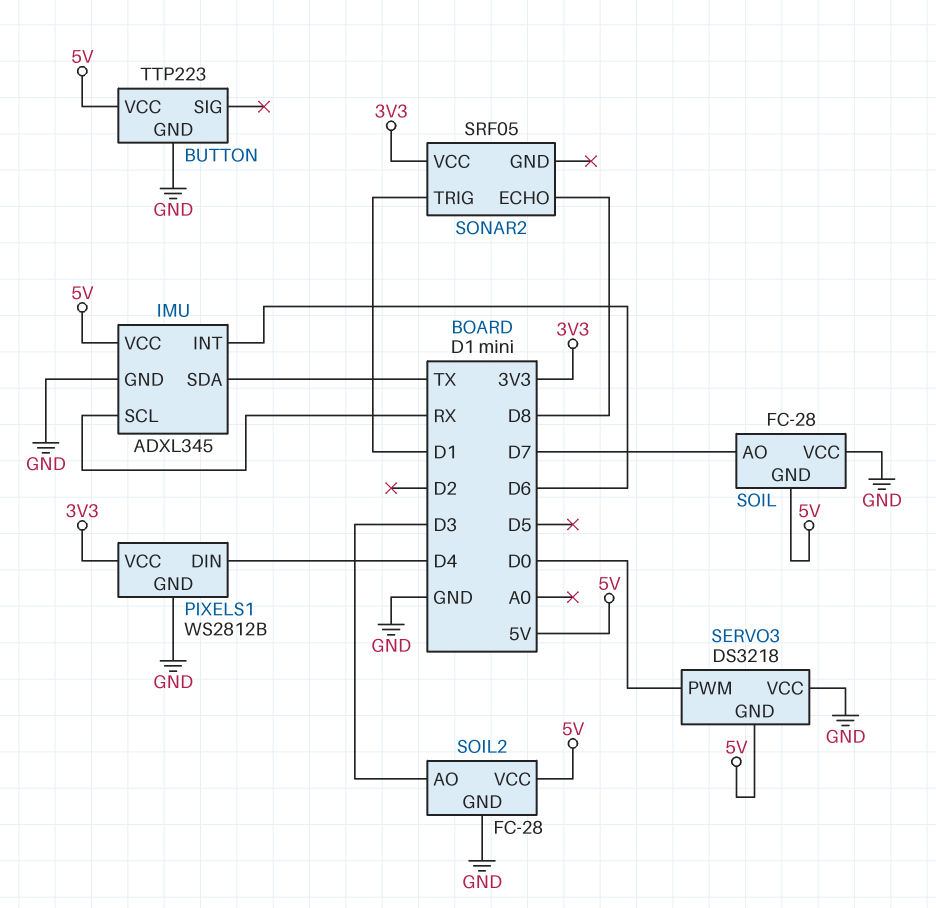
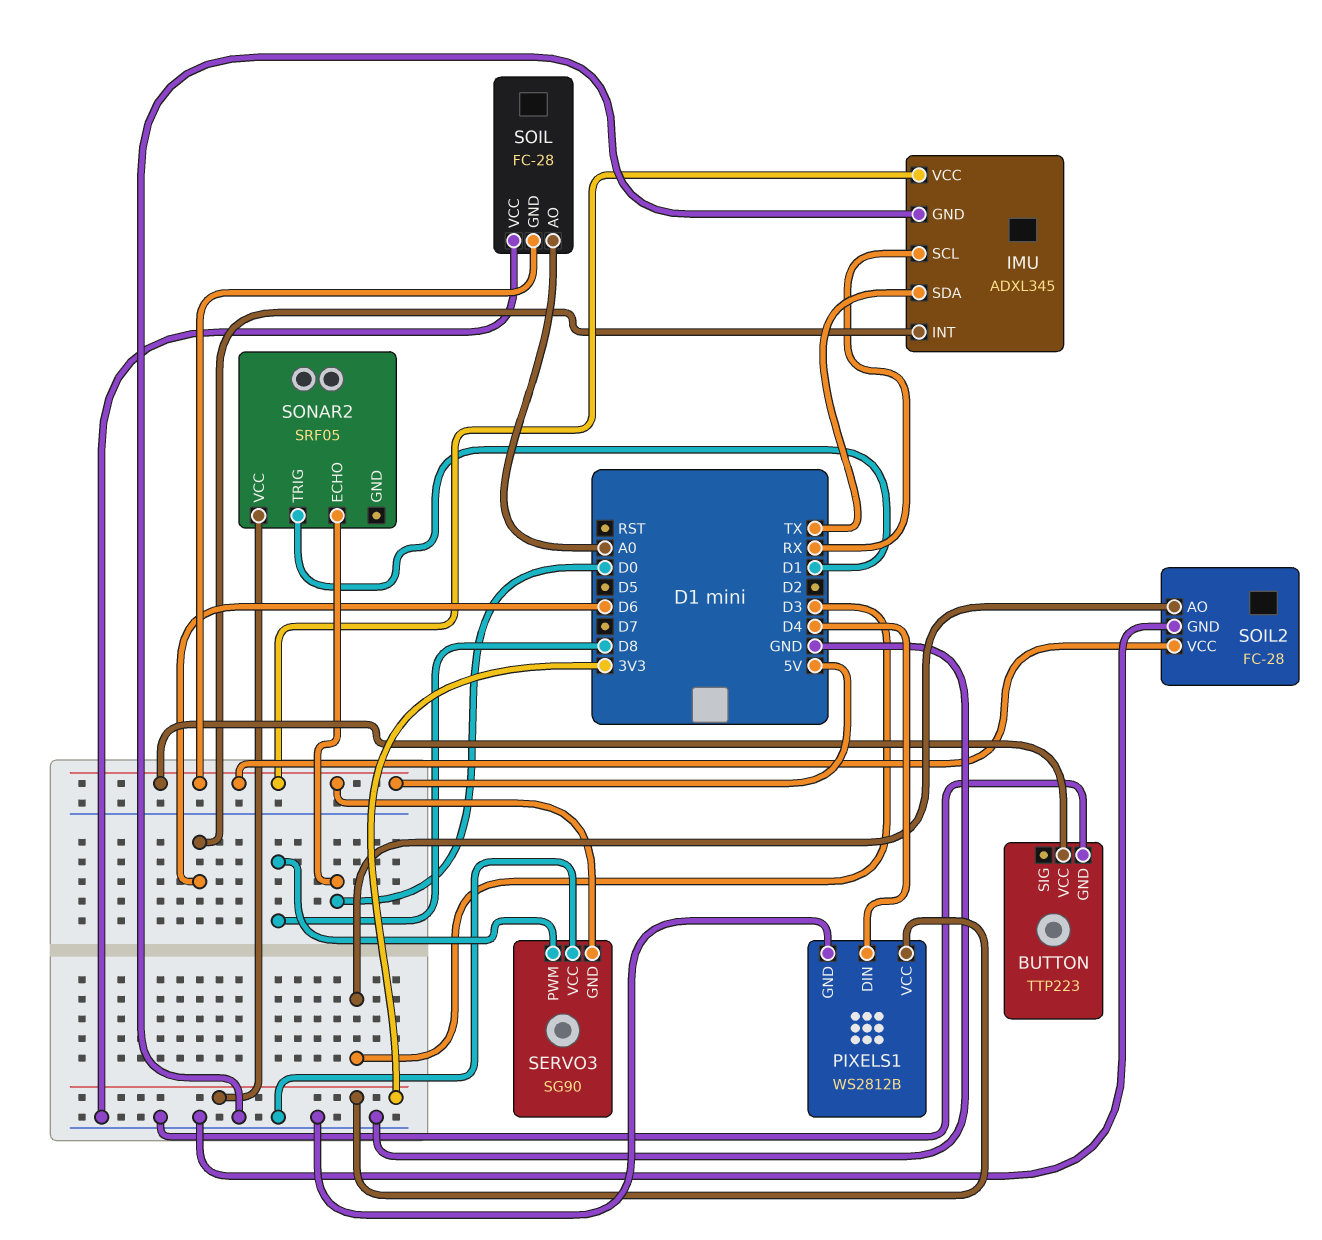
SERVO3: DS3218 -> SG90
SERVO3 pin PWM: D0 -> D8
SOIL pin AO: D7 -> A0
SONAR2 pin ECHO: D8 -> D0

